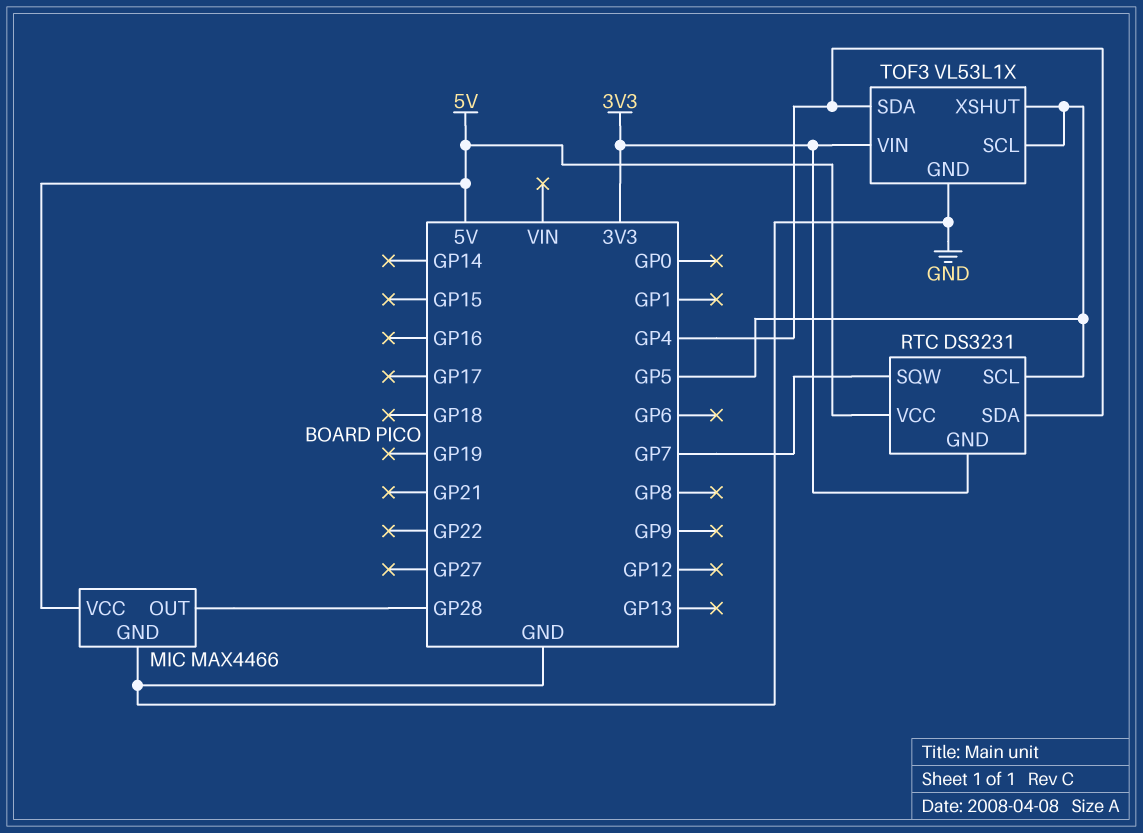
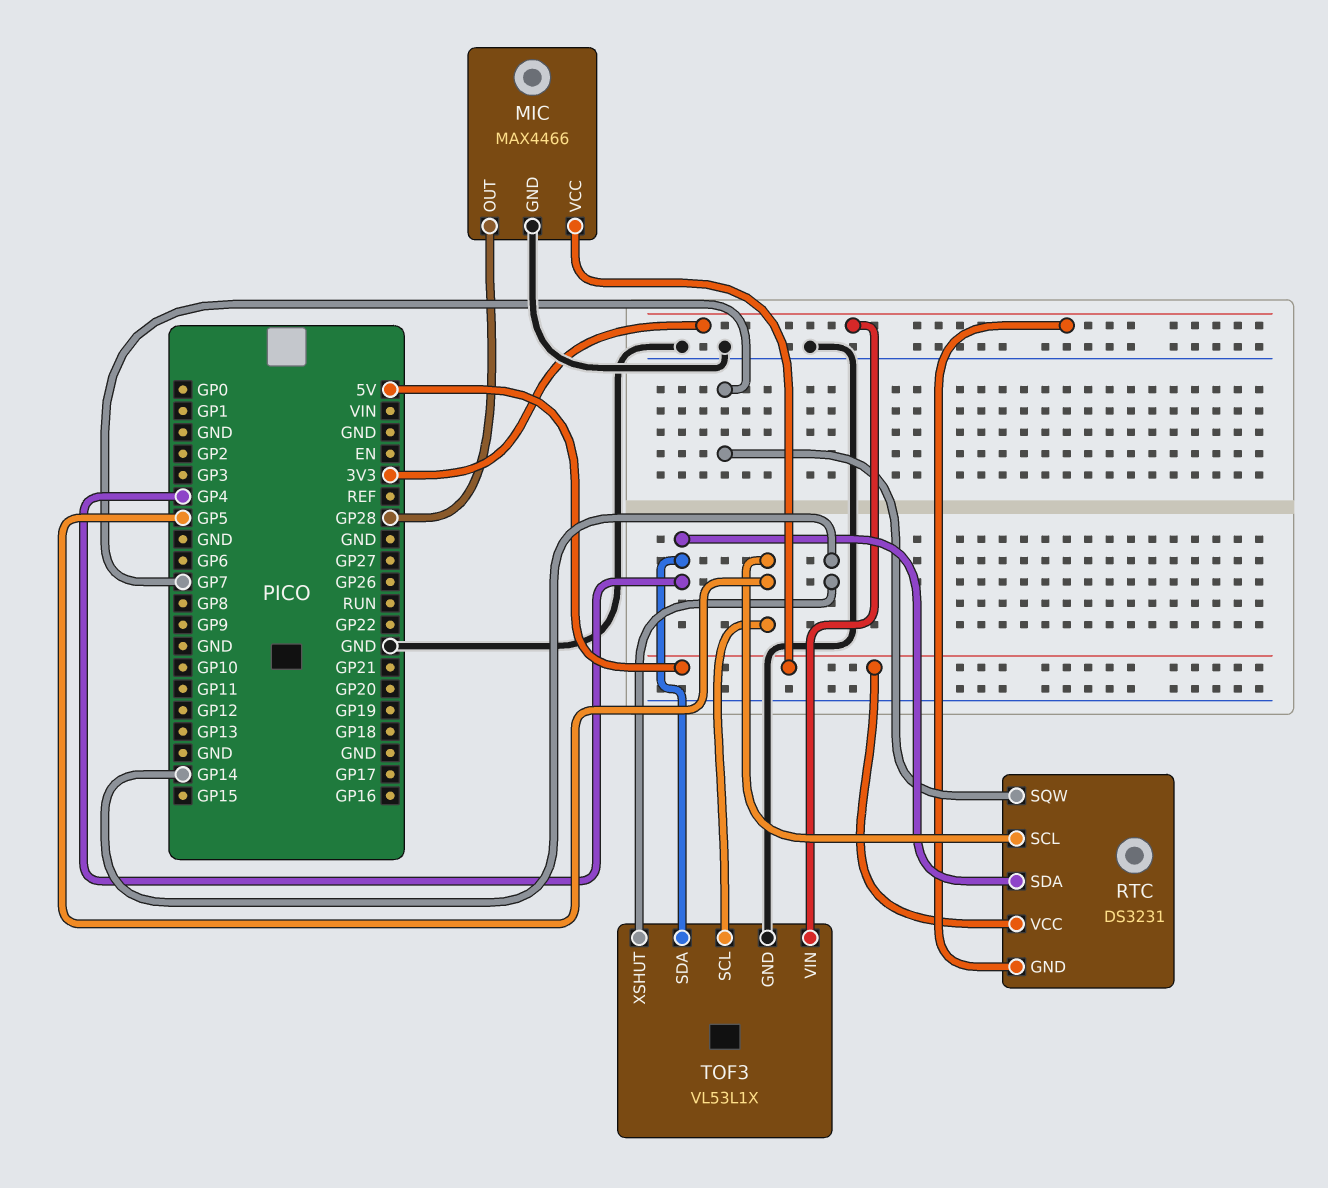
TOF3 pin XSHUT: GP5 -> GP14

